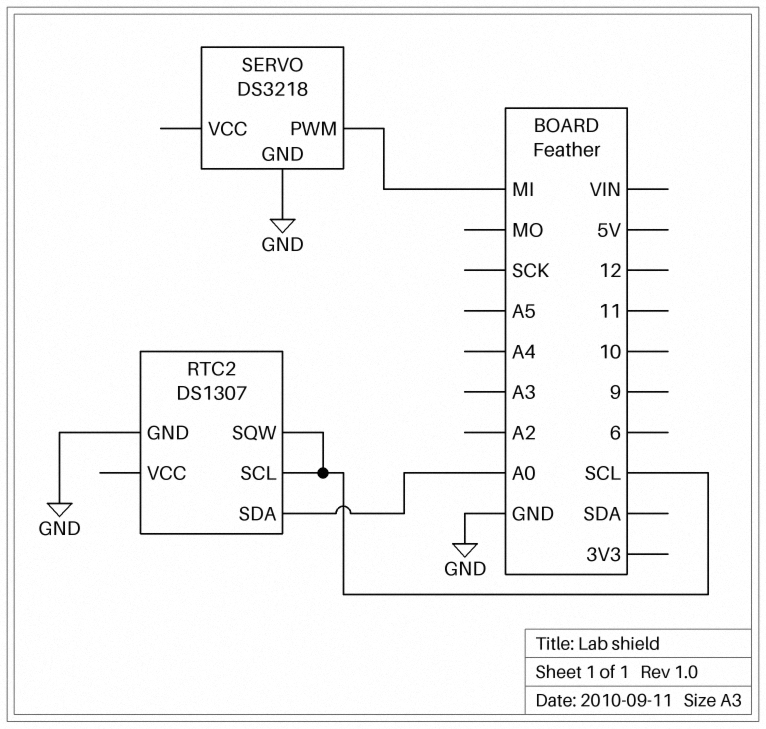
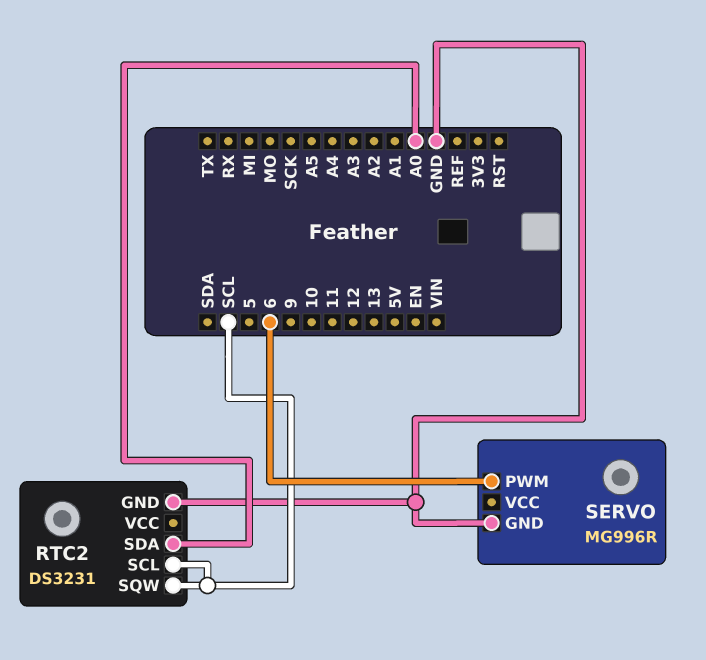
RTC2: DS1307 -> DS3231
SERVO: DS3218 -> MG996R
SERVO pin PWM: MI -> 6

